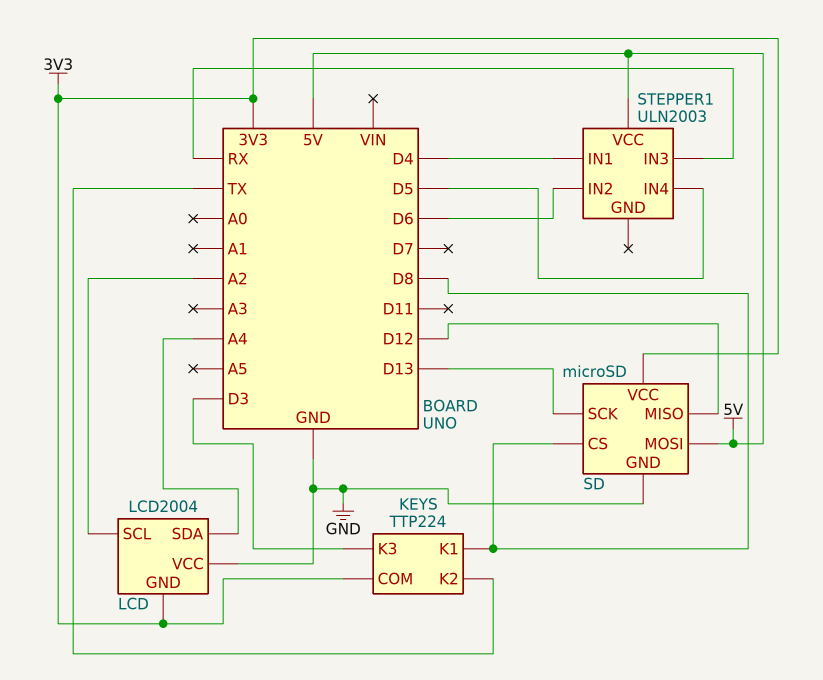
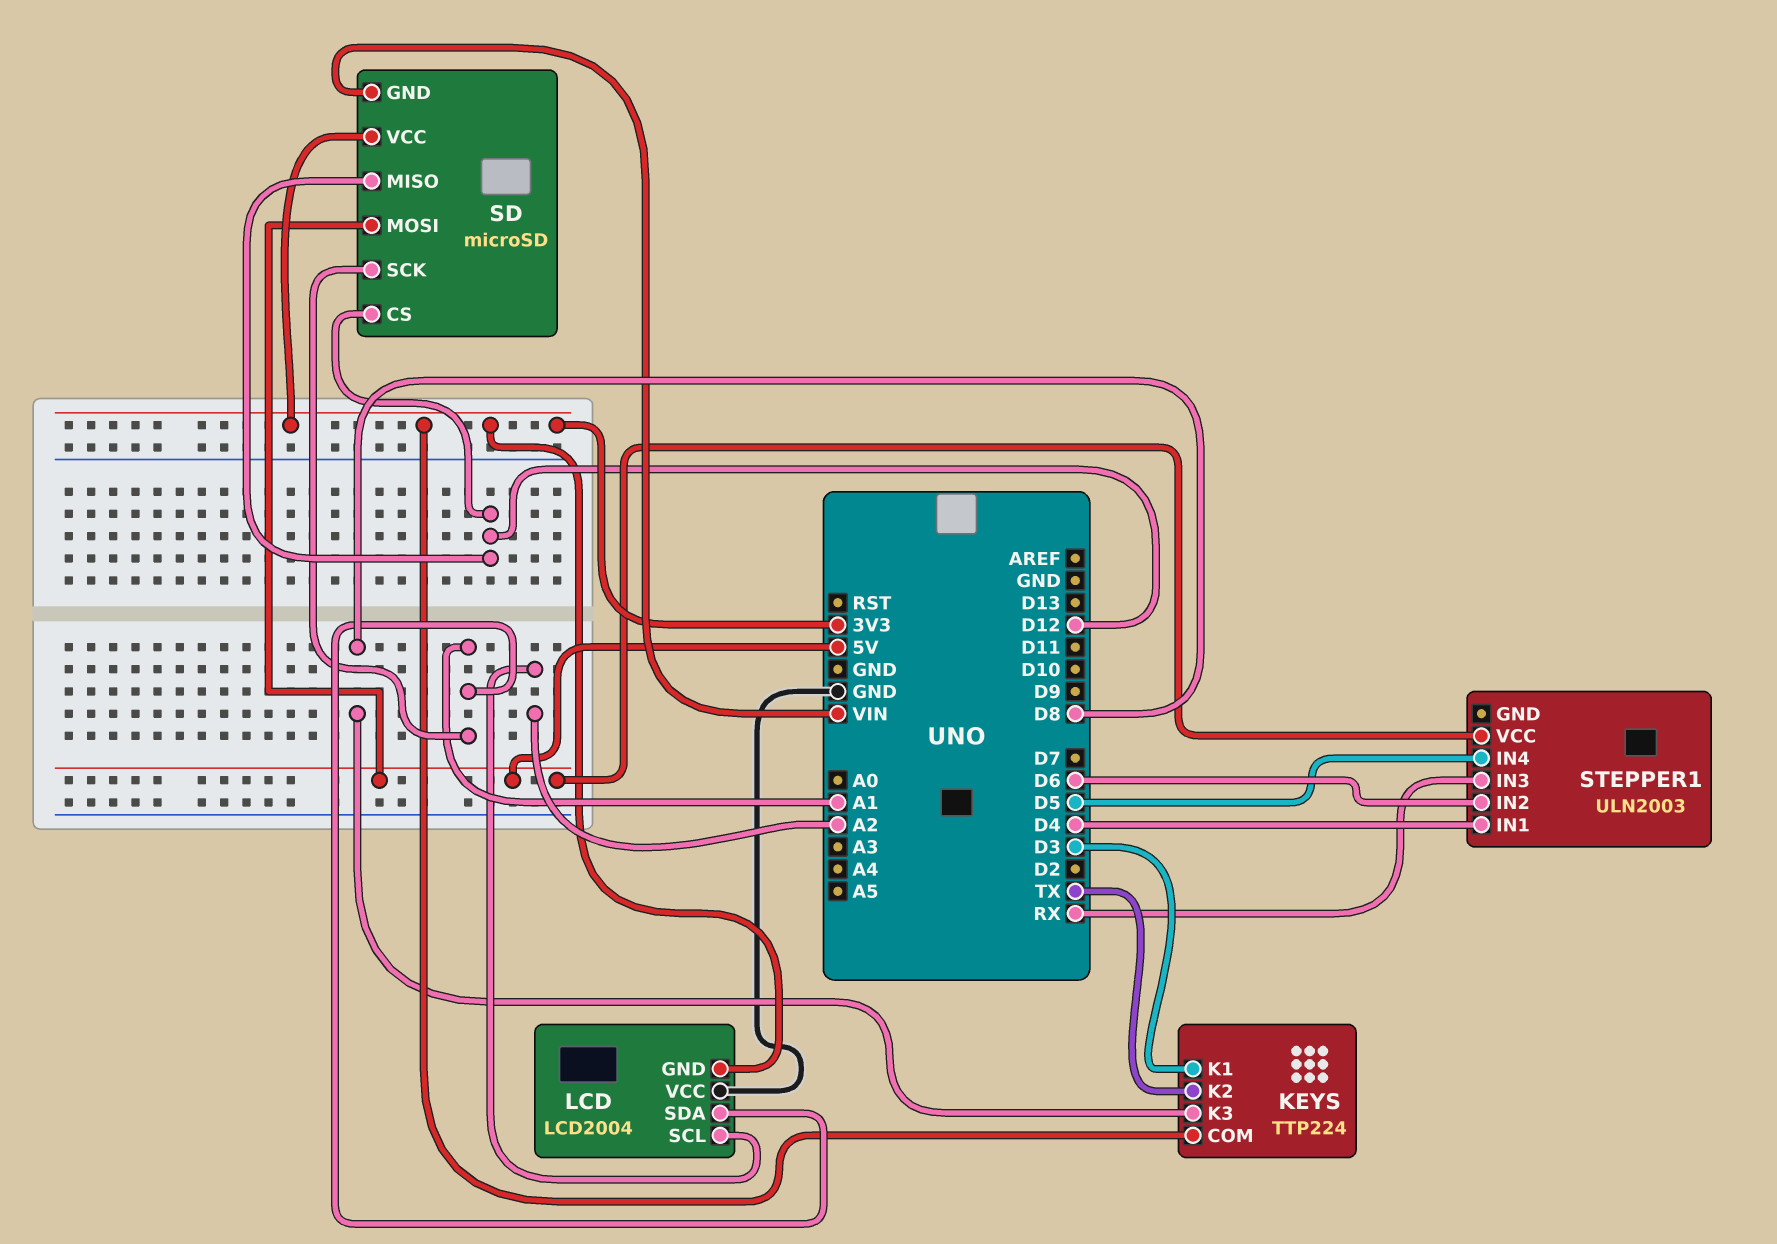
KEYS pin K1: D8 -> D3
KEYS pin K3: D3 -> D8
LCD pin SDA: A4 -> A1
SD pin CS: D8 -> D12
SD pin GND: GND -> VIN
SD pin SCK: D13 -> A1

